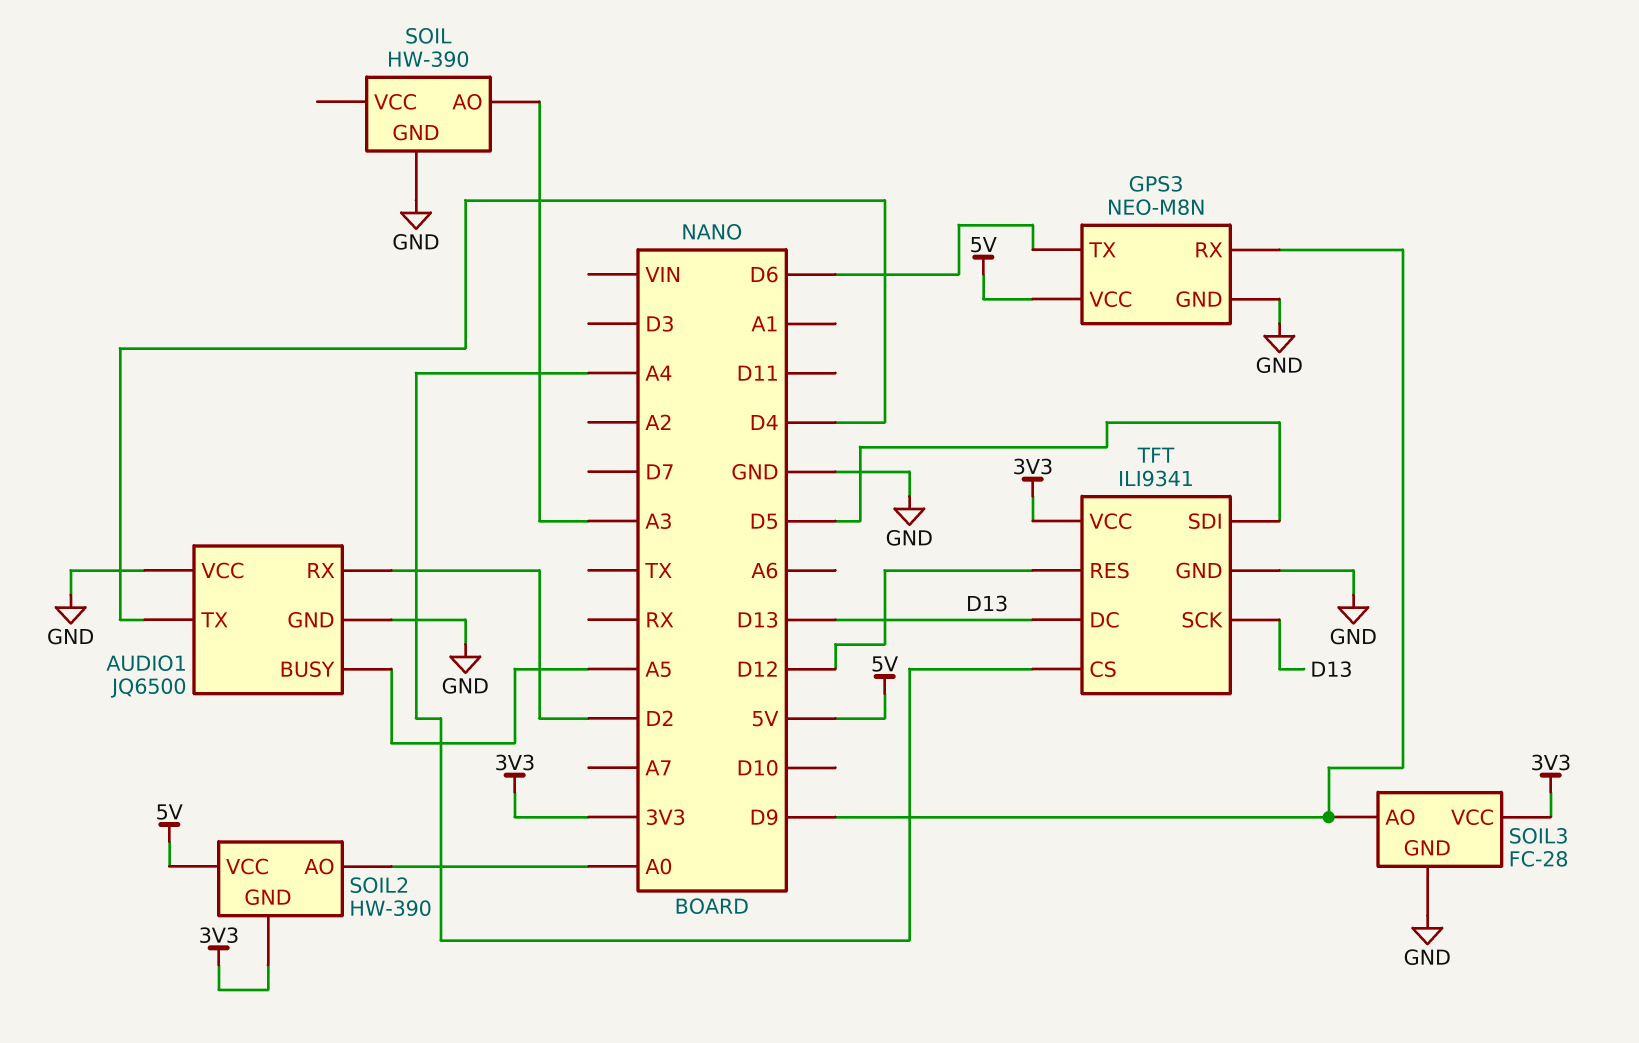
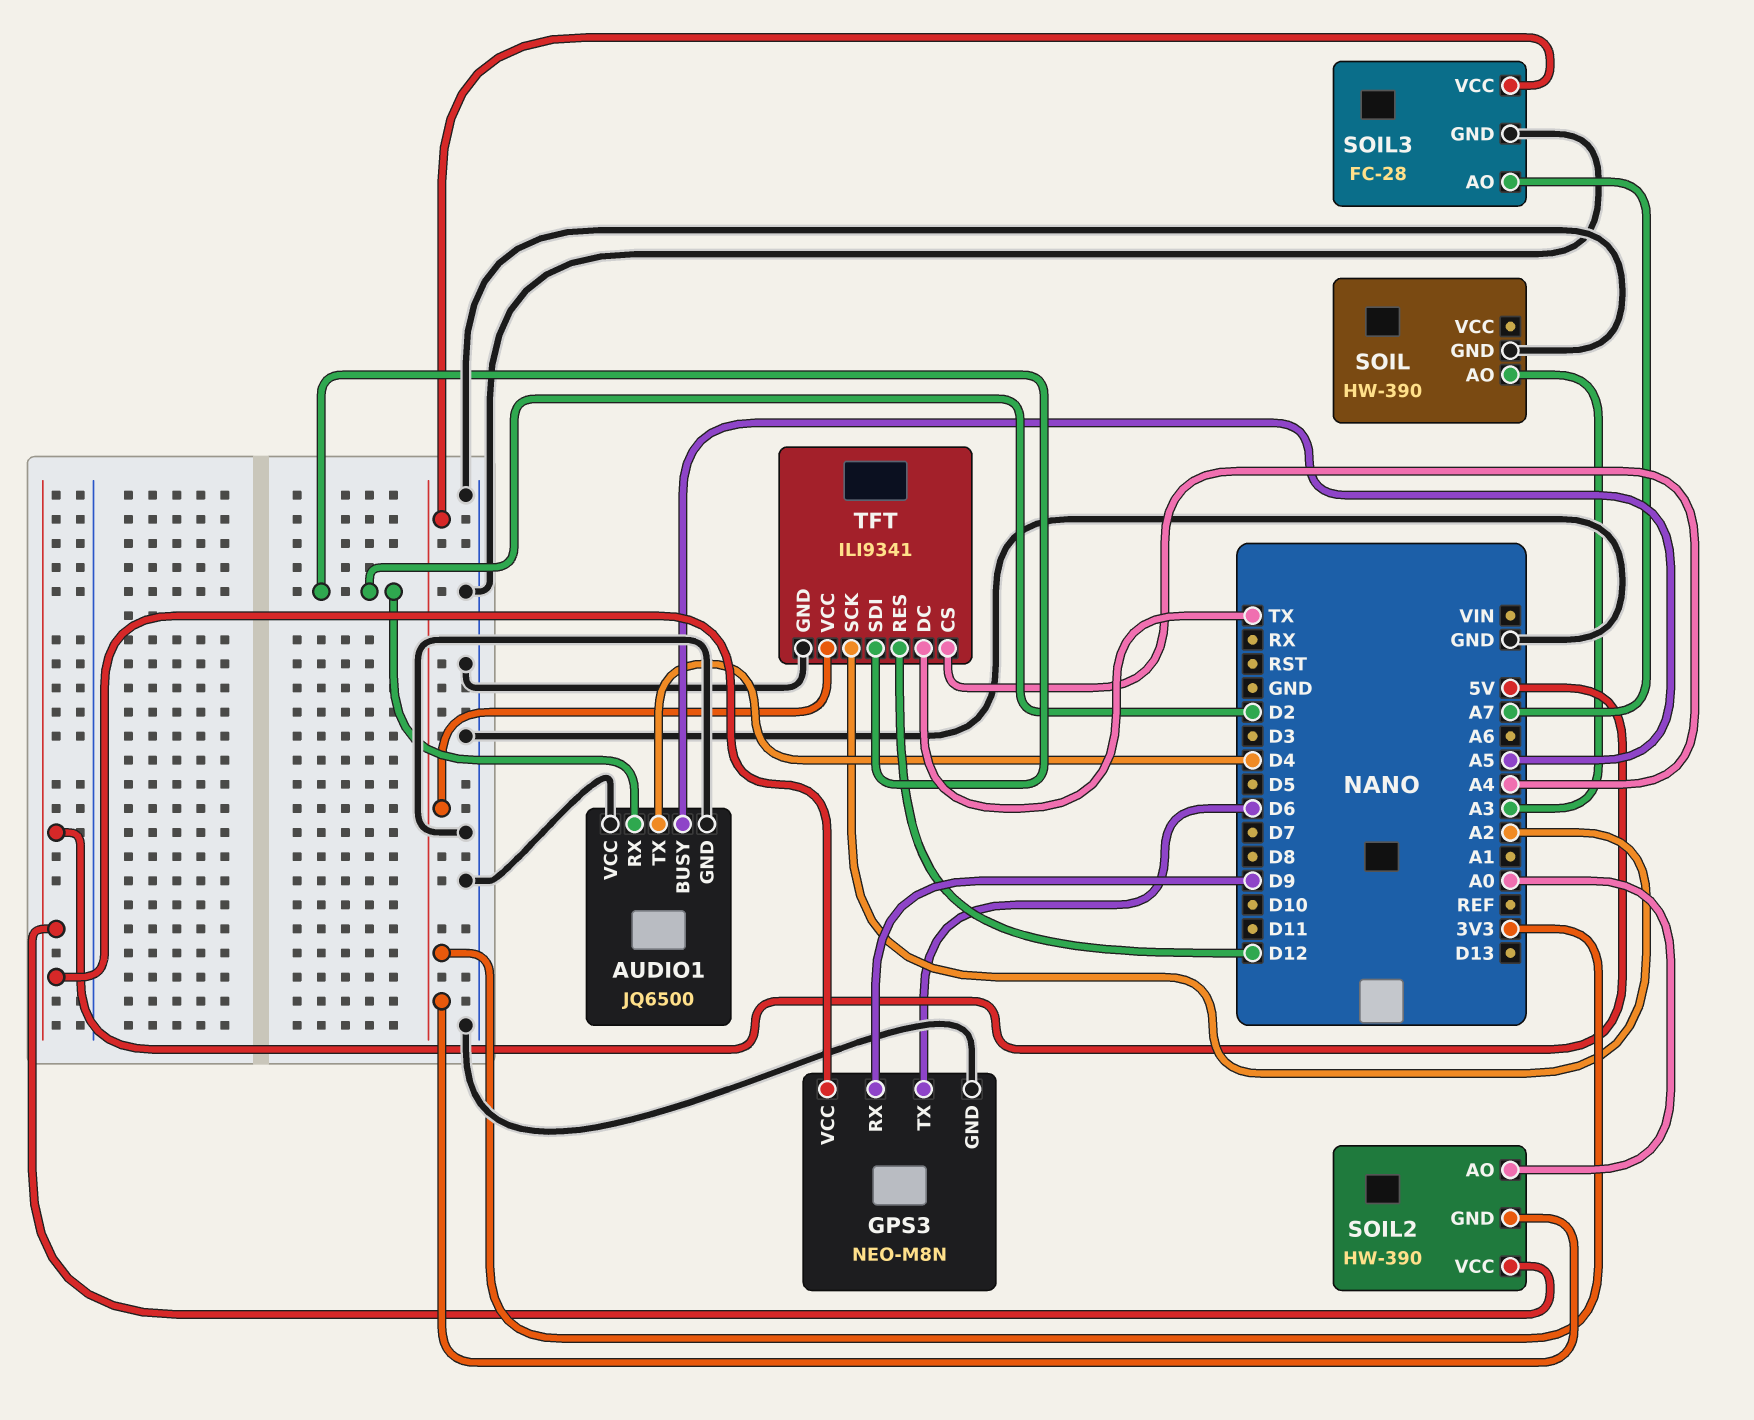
SOIL3 pin AO: D9 -> A7
TFT pin DC: D13 -> TX
TFT pin SCK: D13 -> A2
TFT pin SDI: D5 -> D2

